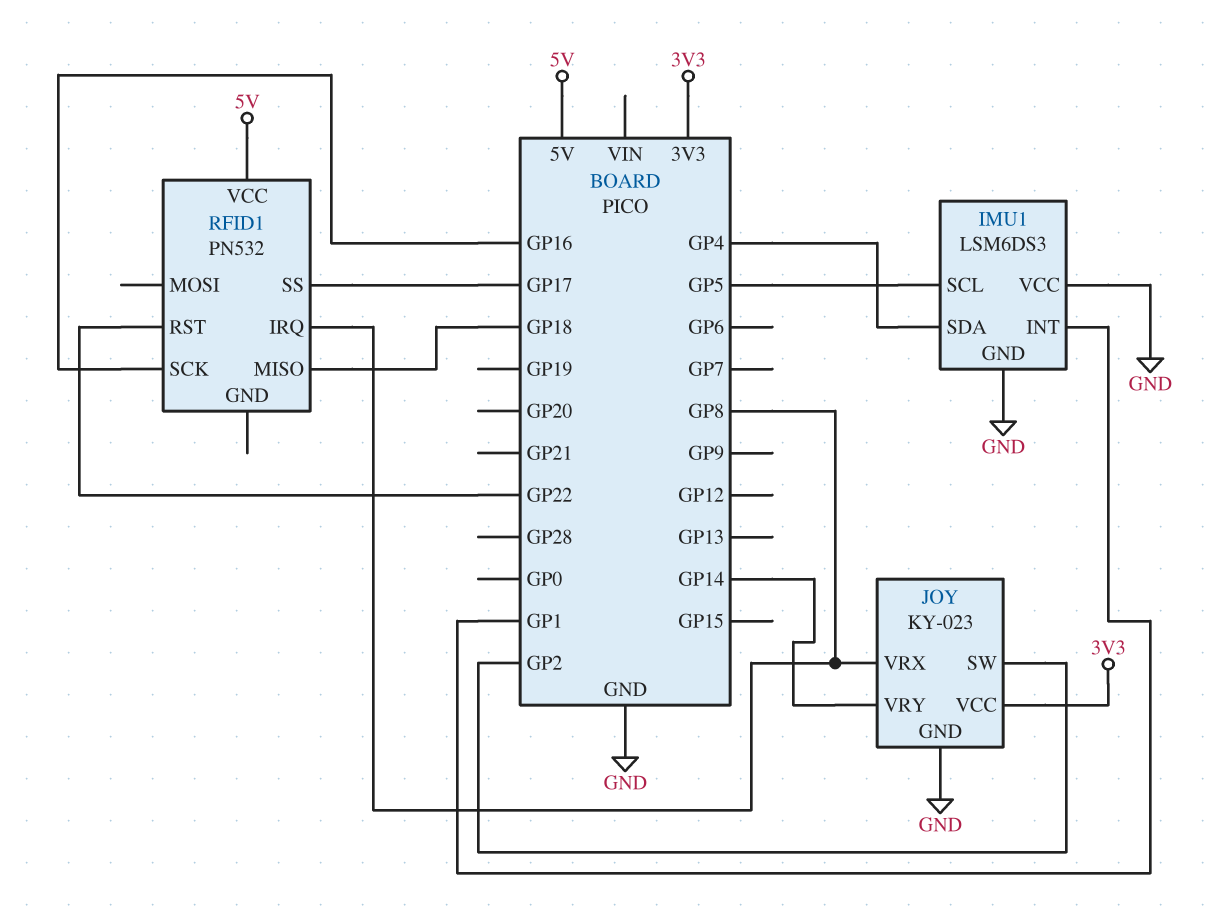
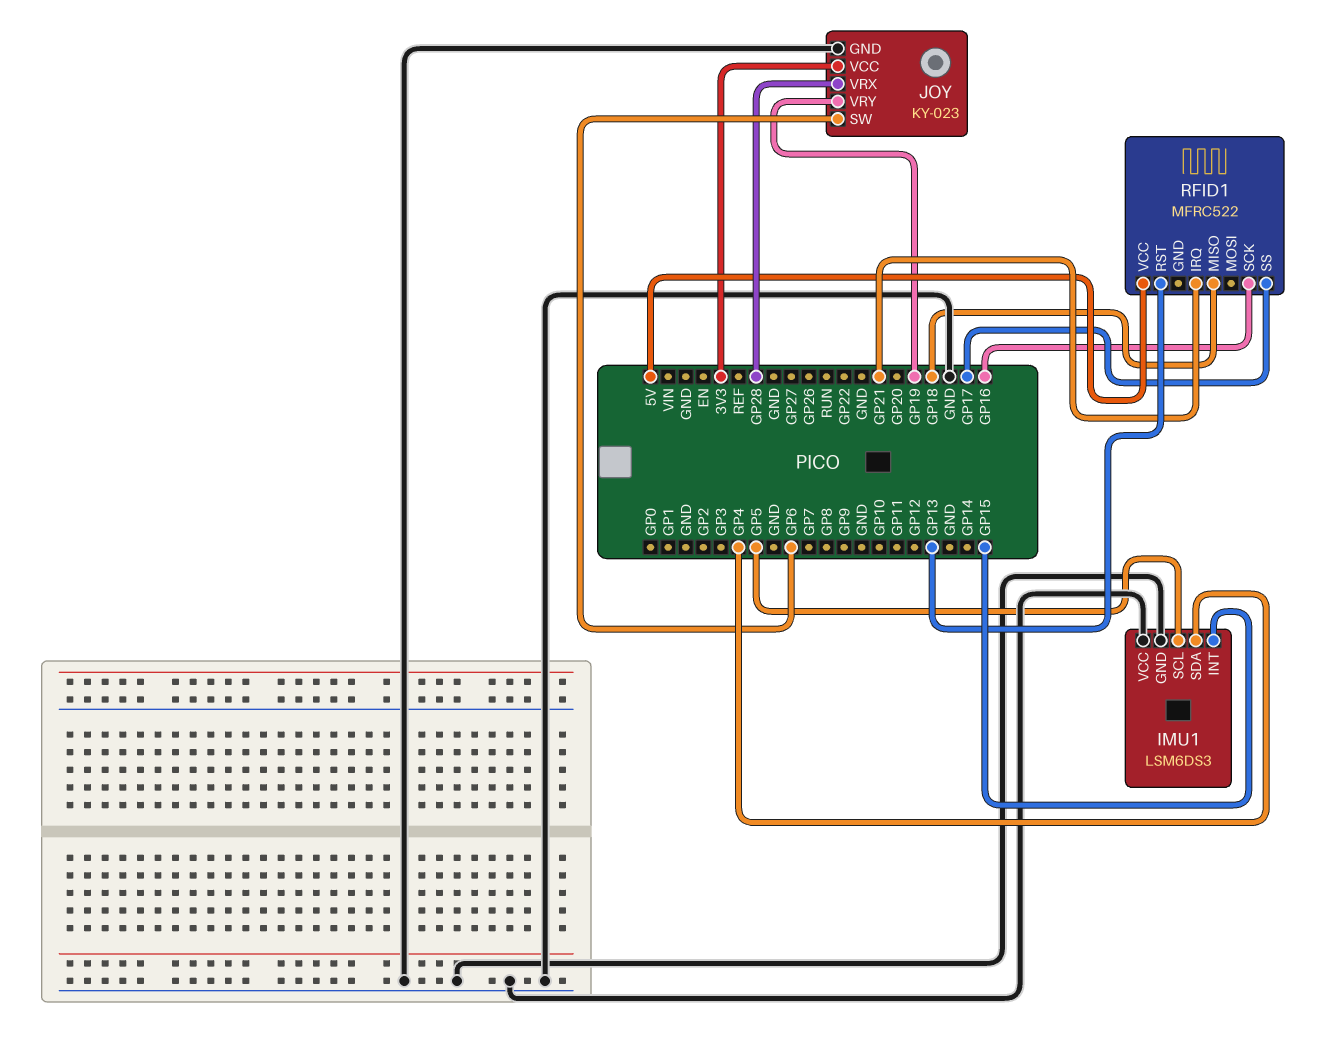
IMU1 pin INT: GP1 -> GP15
JOY pin SW: GP2 -> GP6
JOY pin VRX: GP8 -> GP28
JOY pin VRY: GP14 -> GP19
RFID1: PN532 -> MFRC522
RFID1 pin IRQ: GP8 -> GP21
RFID1 pin RST: GP22 -> GP13

